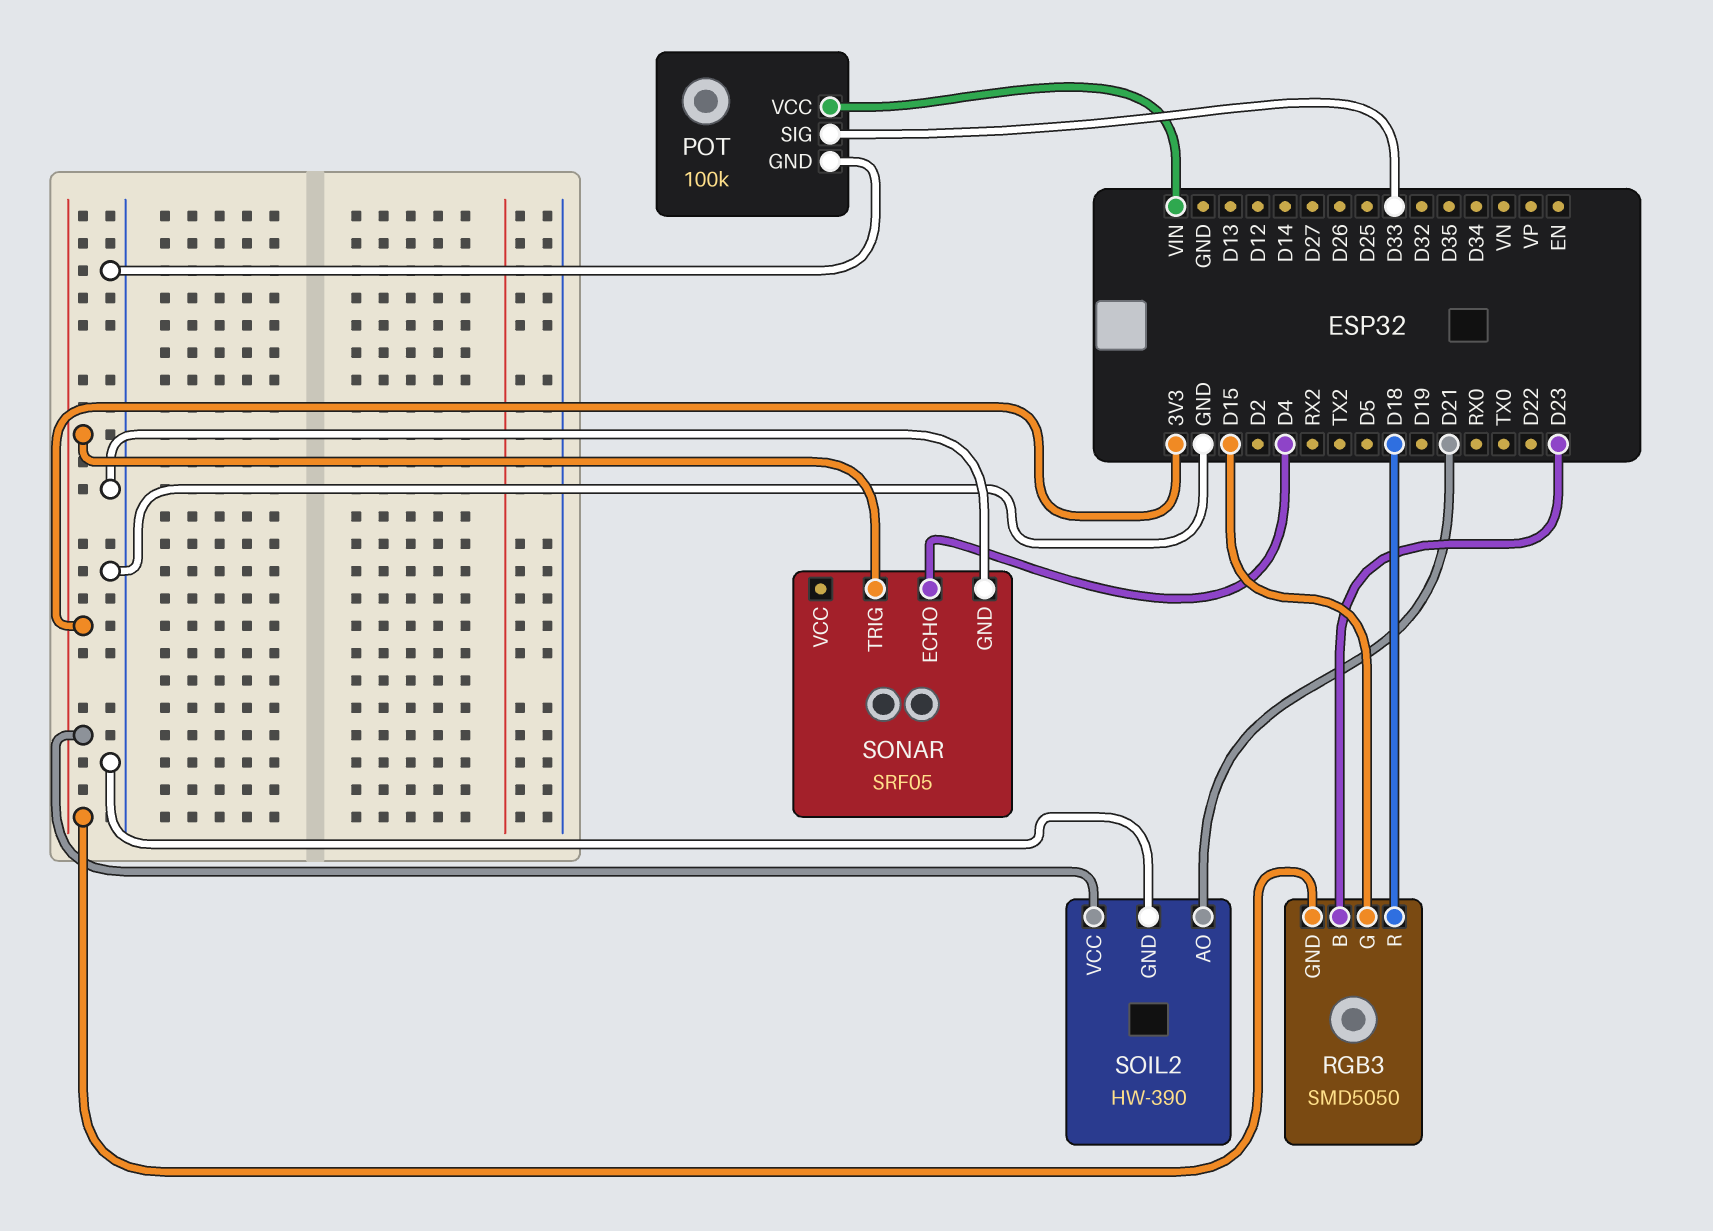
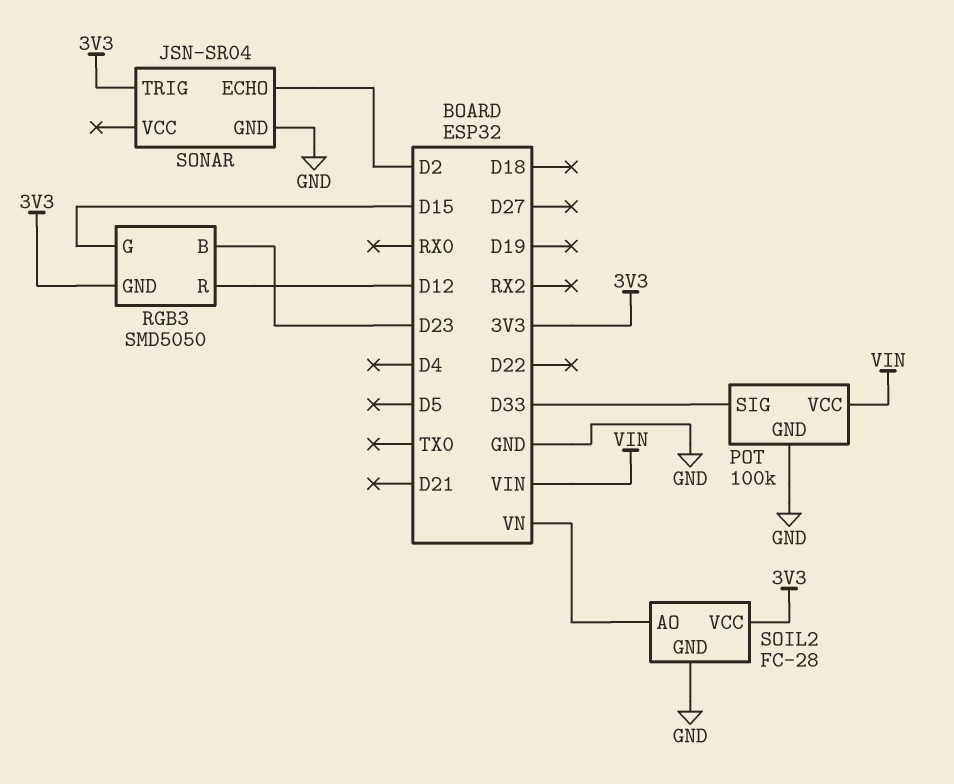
RGB3 pin R: D18 -> D12
SOIL2: HW-390 -> FC-28
SOIL2 pin AO: D21 -> VN
SONAR: SRF05 -> JSN-SR04
SONAR pin ECHO: D4 -> D2

